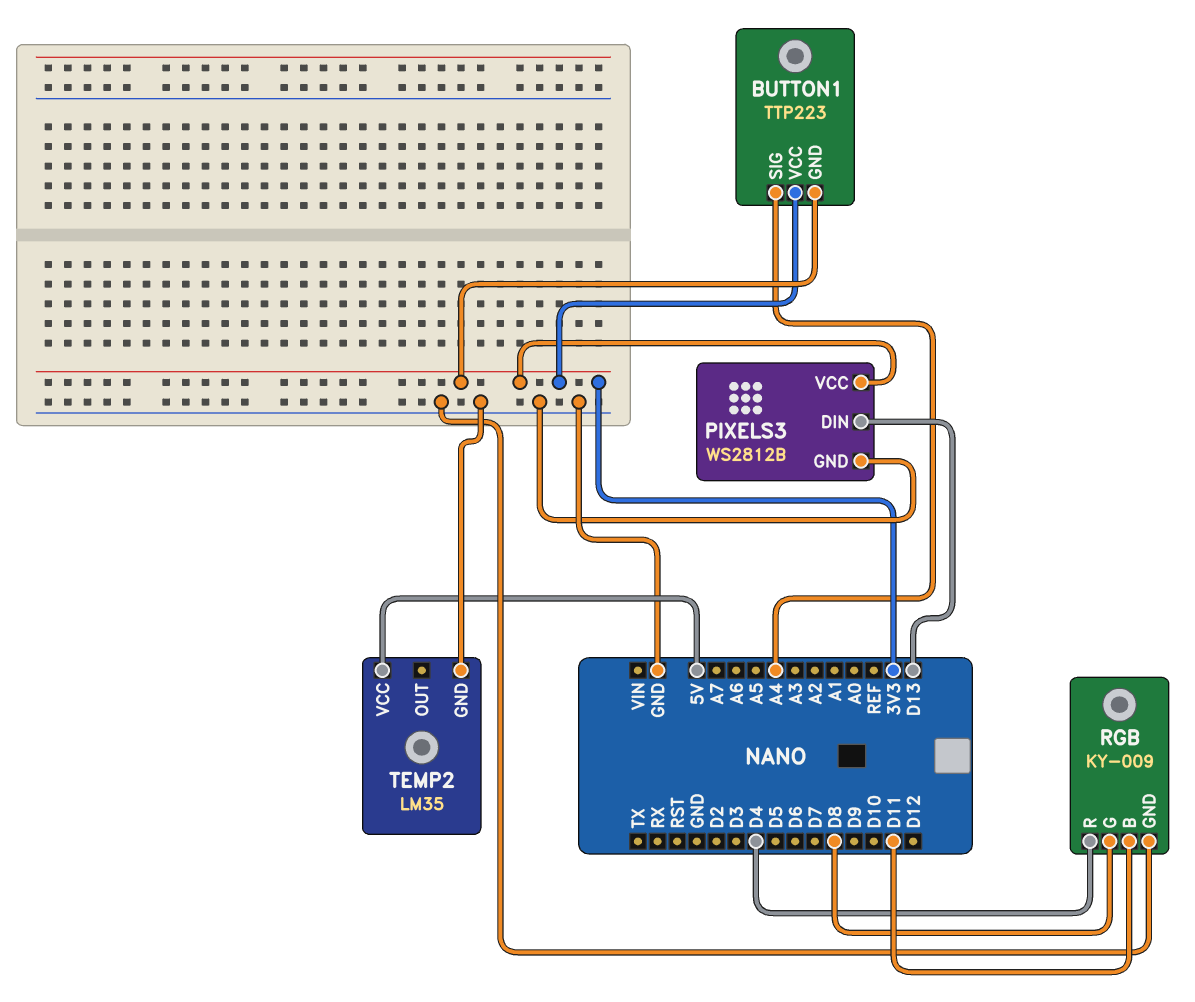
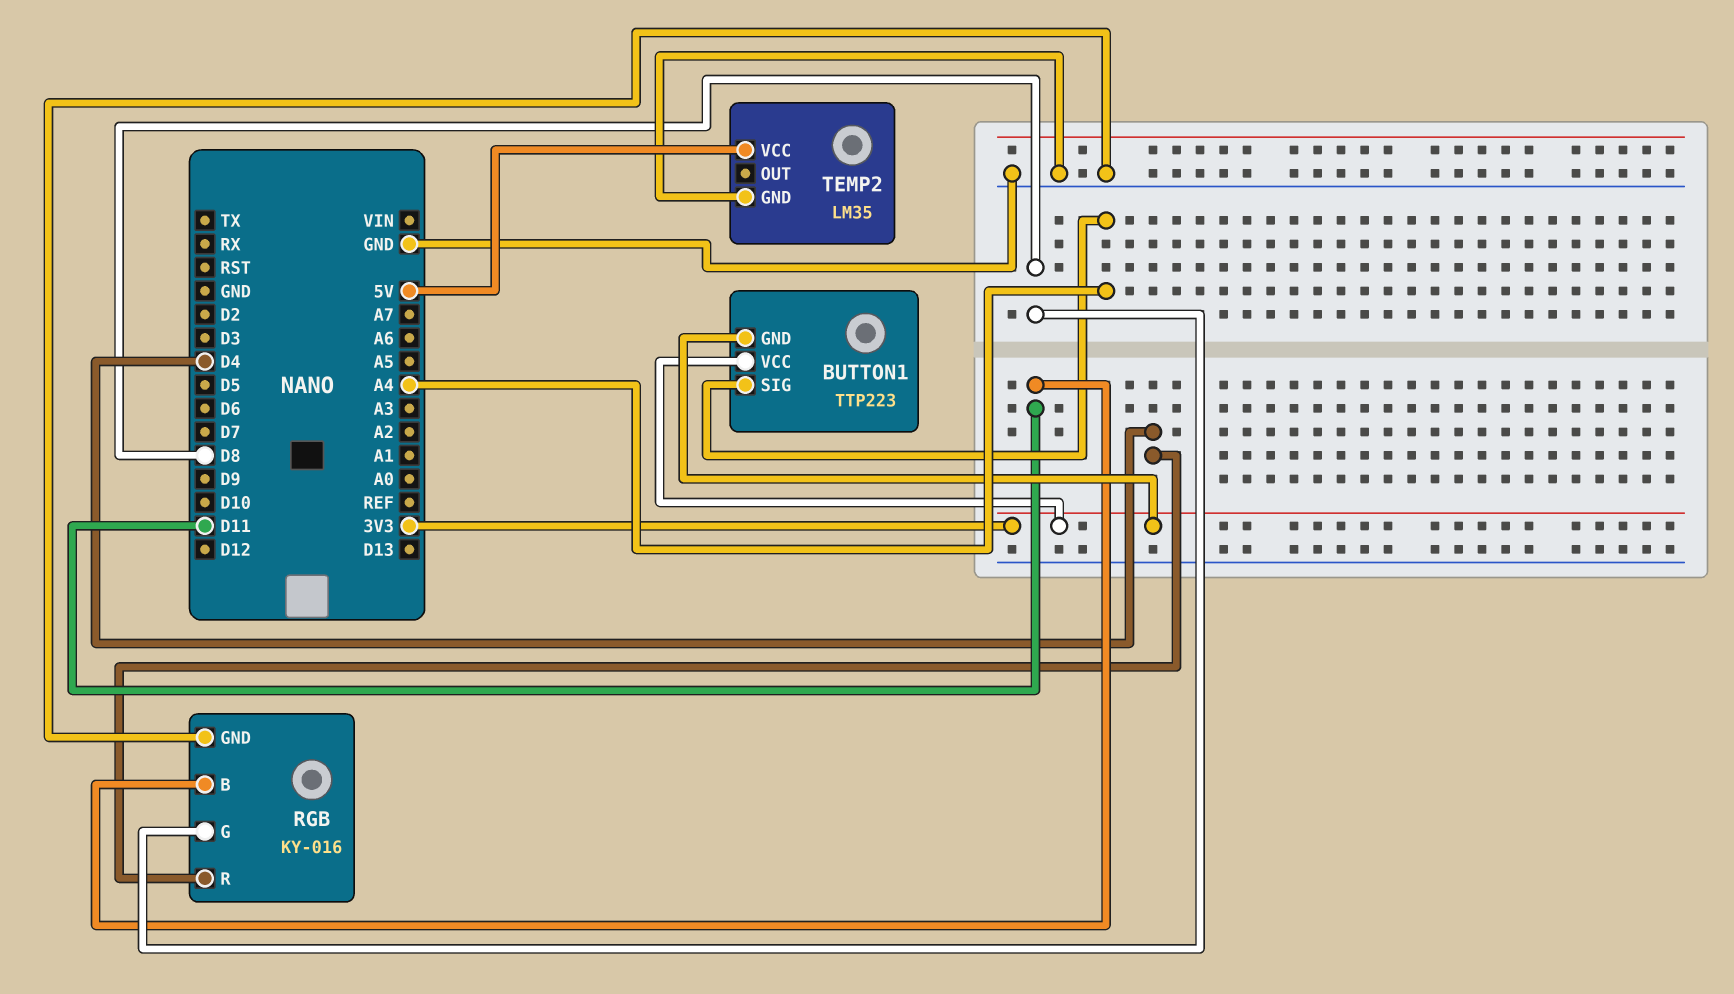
PIXELS3: WS2812B -> none
PIXELS3 pin DIN: D13 -> none
PIXELS3 pin GND: GND -> none
PIXELS3 pin VCC: 3V3 -> none
RGB: KY-009 -> KY-016

